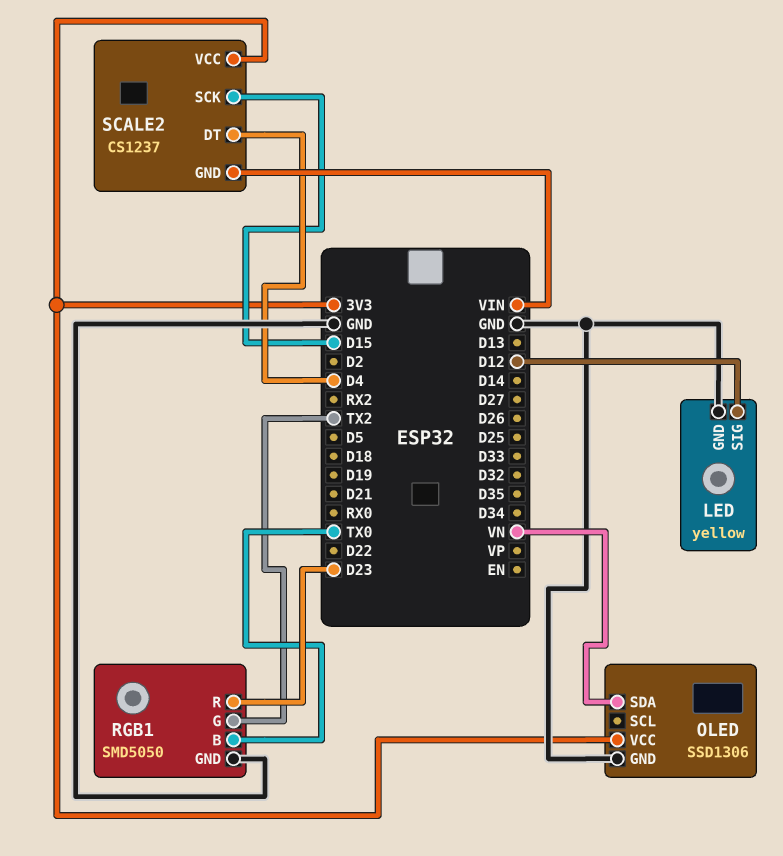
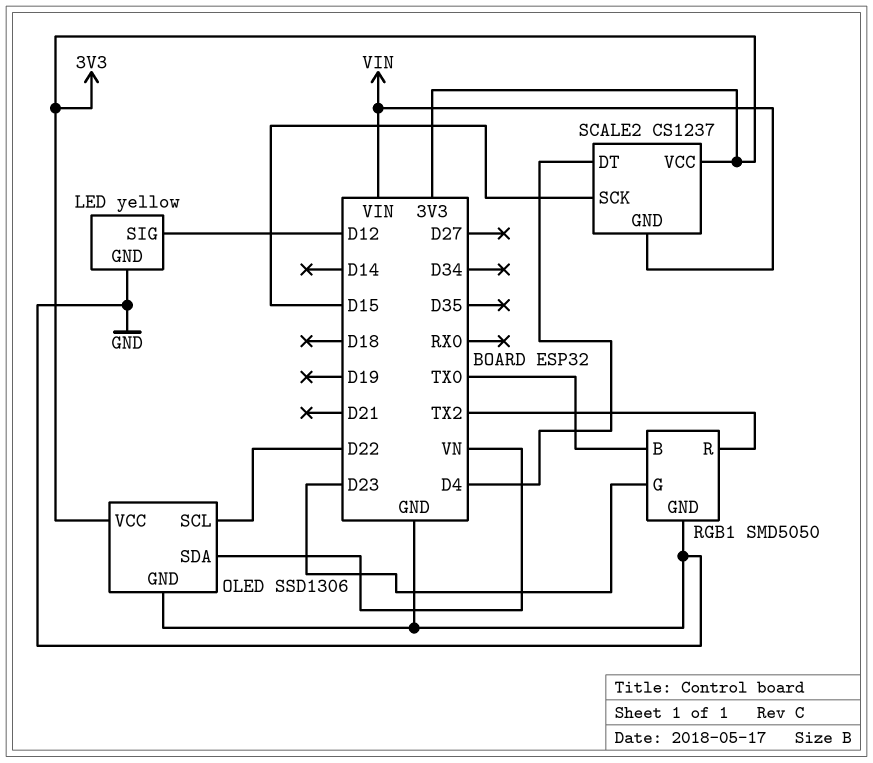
OLED pin SCL: none -> D22
RGB1 pin G: TX2 -> D23
RGB1 pin R: D23 -> TX2

